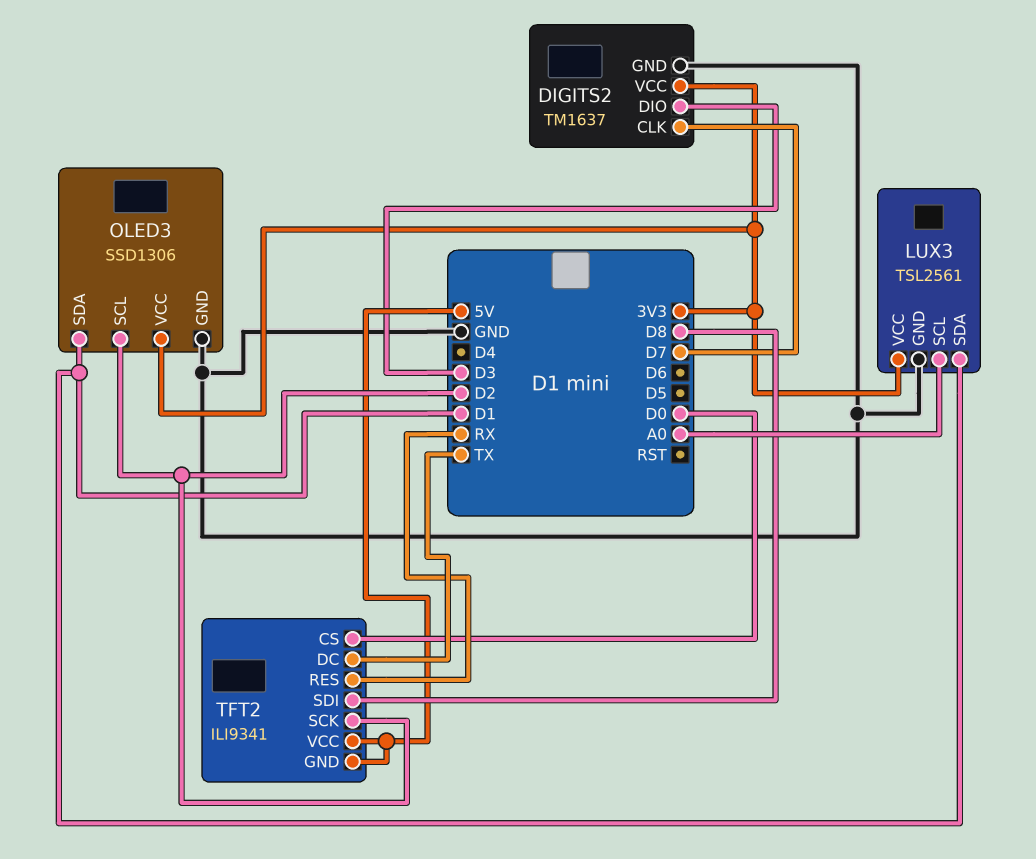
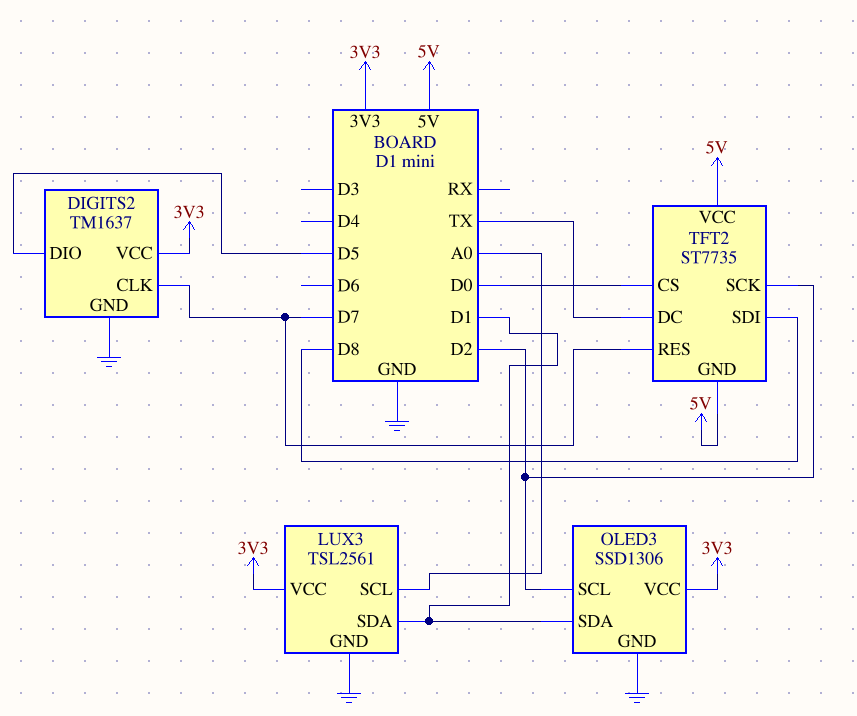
DIGITS2 pin DIO: D3 -> D5
TFT2: ILI9341 -> ST7735
TFT2 pin RES: RX -> D7

